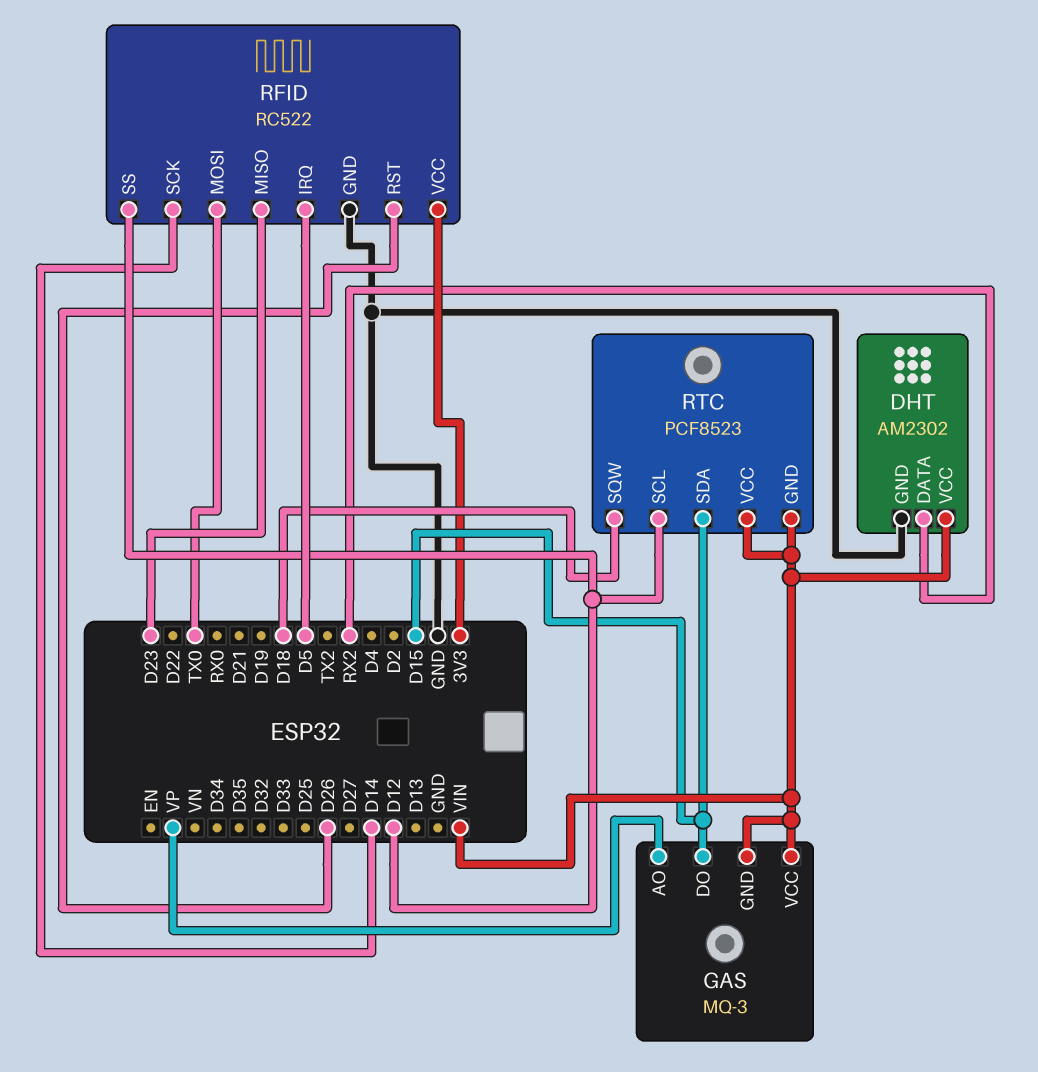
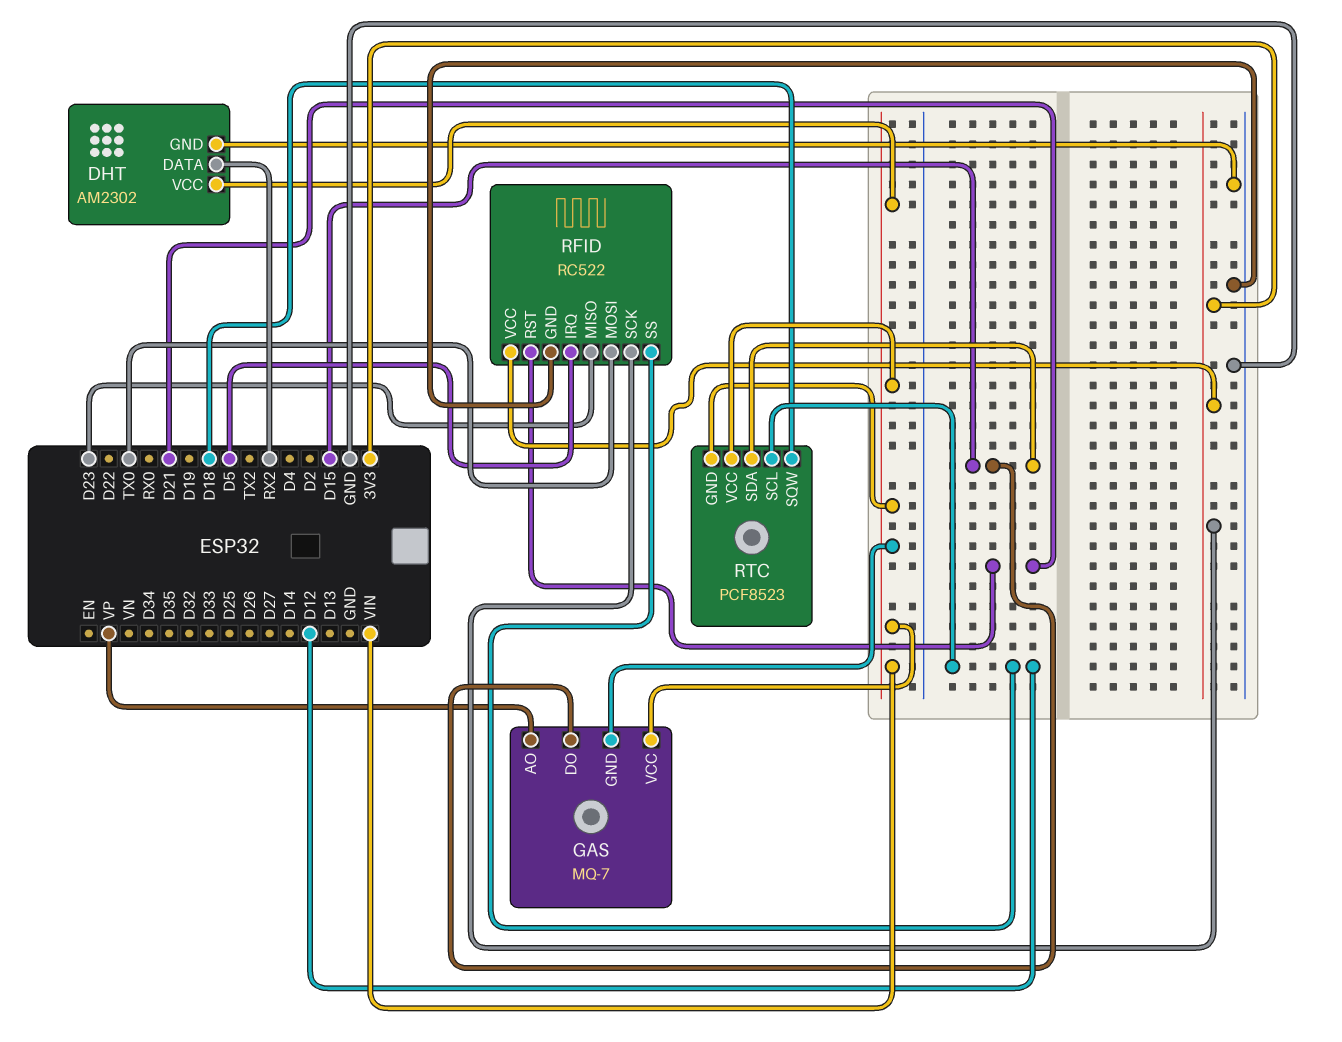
GAS: MQ-3 -> MQ-7
RFID pin RST: D26 -> D21
RFID pin SCK: D14 -> 3V3

